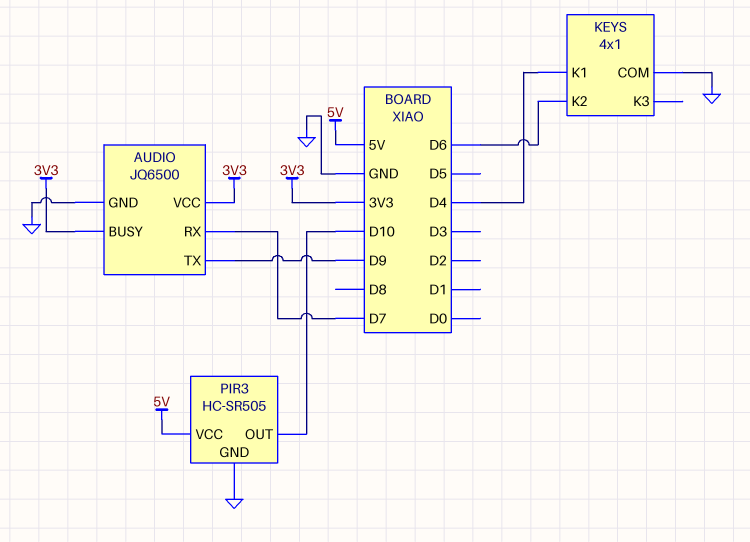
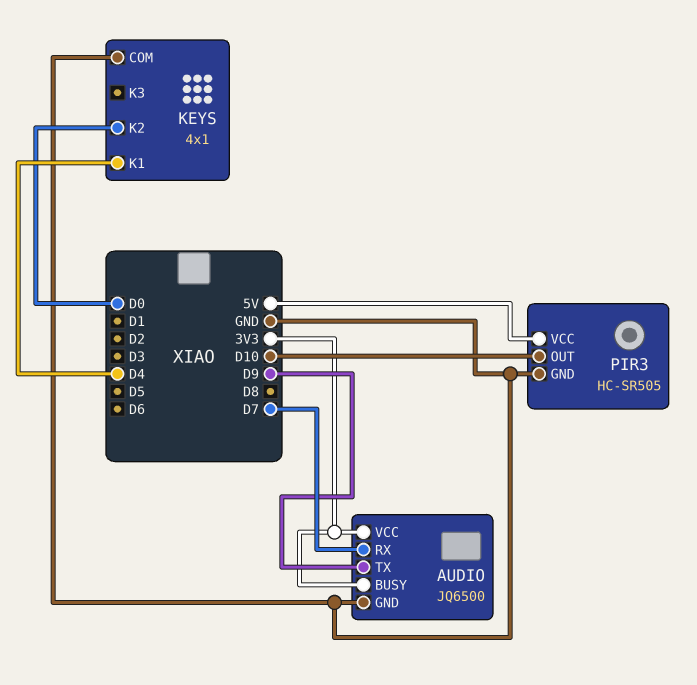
KEYS pin K2: D6 -> D0

